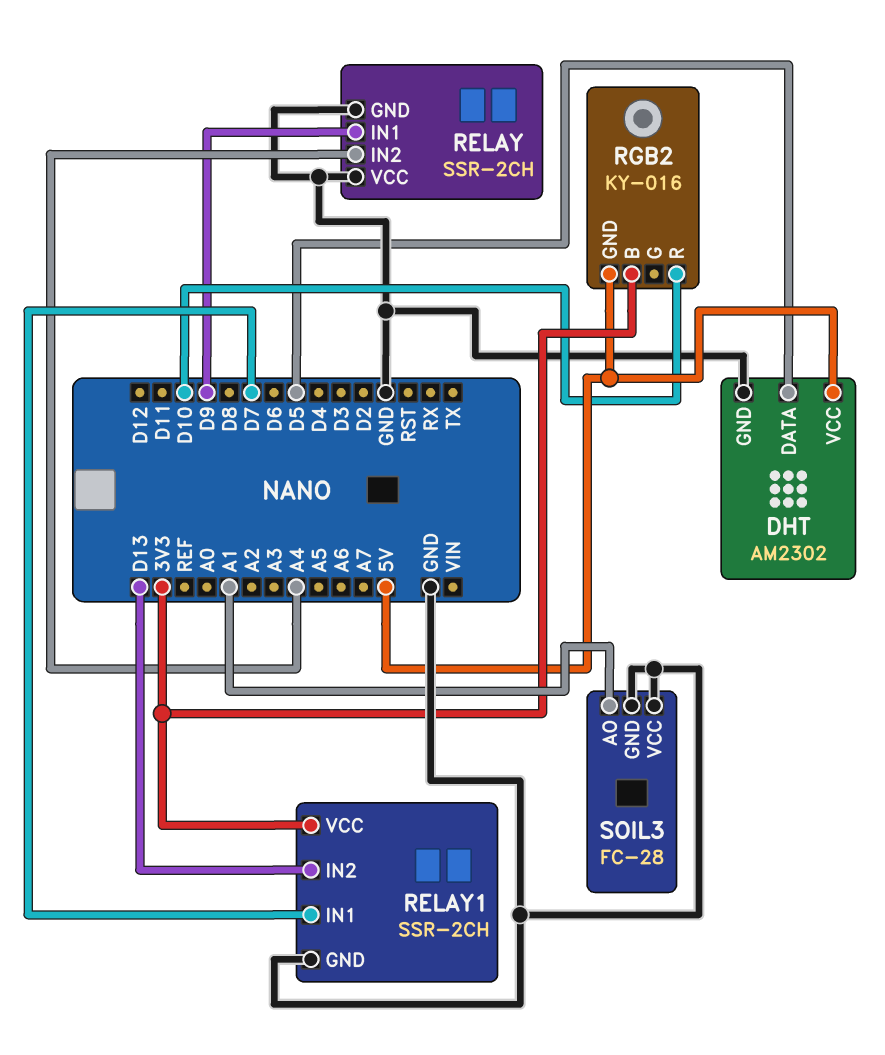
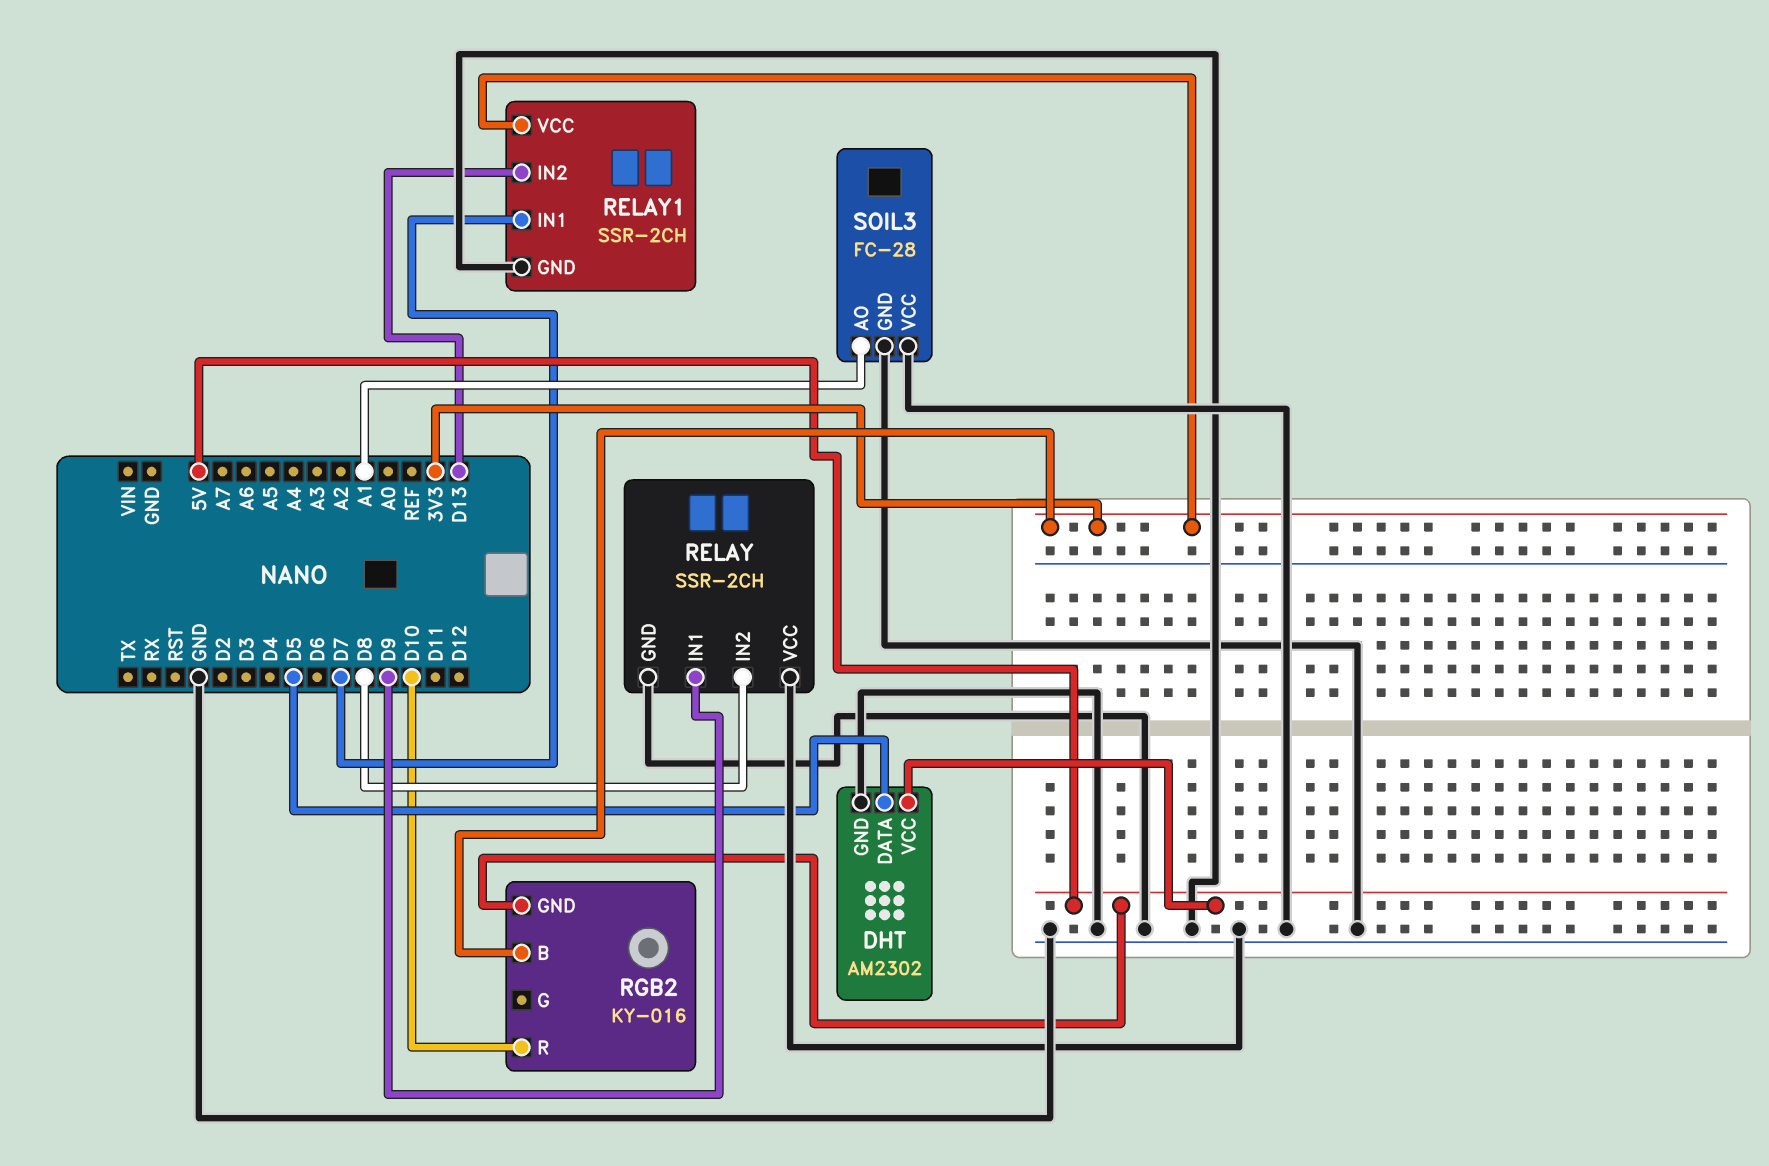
RELAY pin IN2: A4 -> D8

